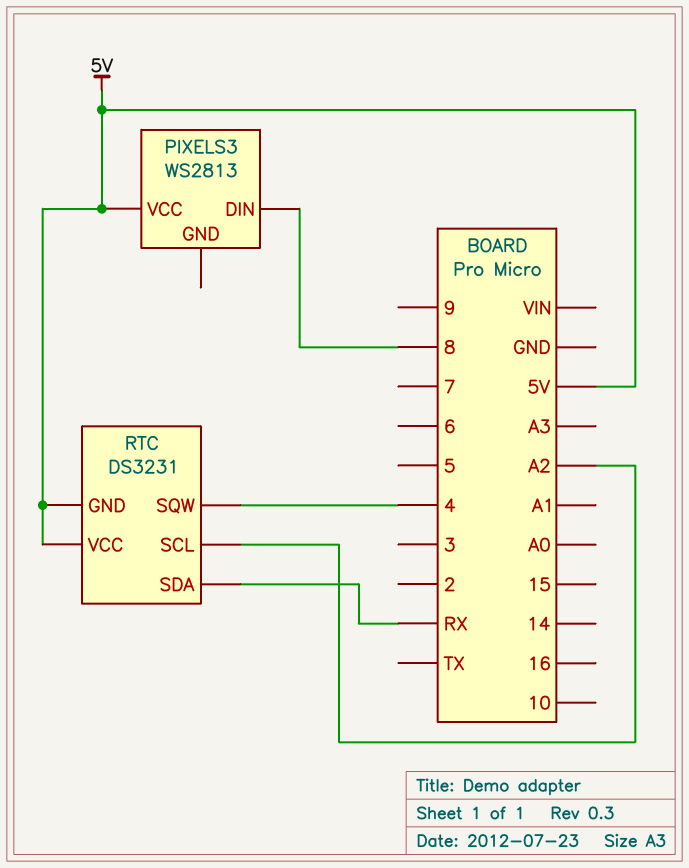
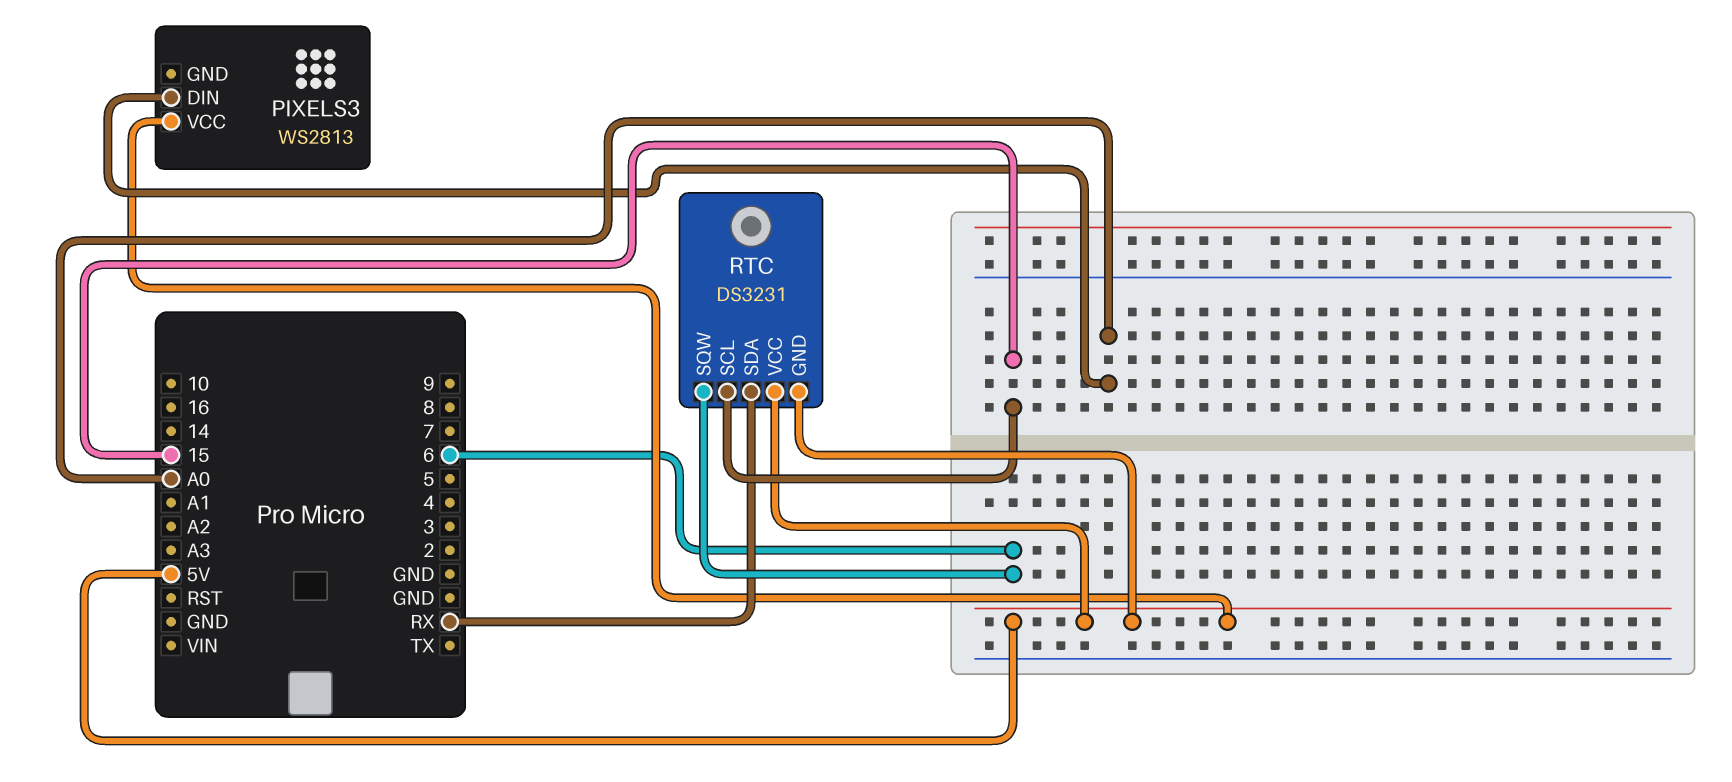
PIXELS3 pin DIN: 8 -> A0
RTC pin SCL: A2 -> 15
RTC pin SQW: 4 -> 6

